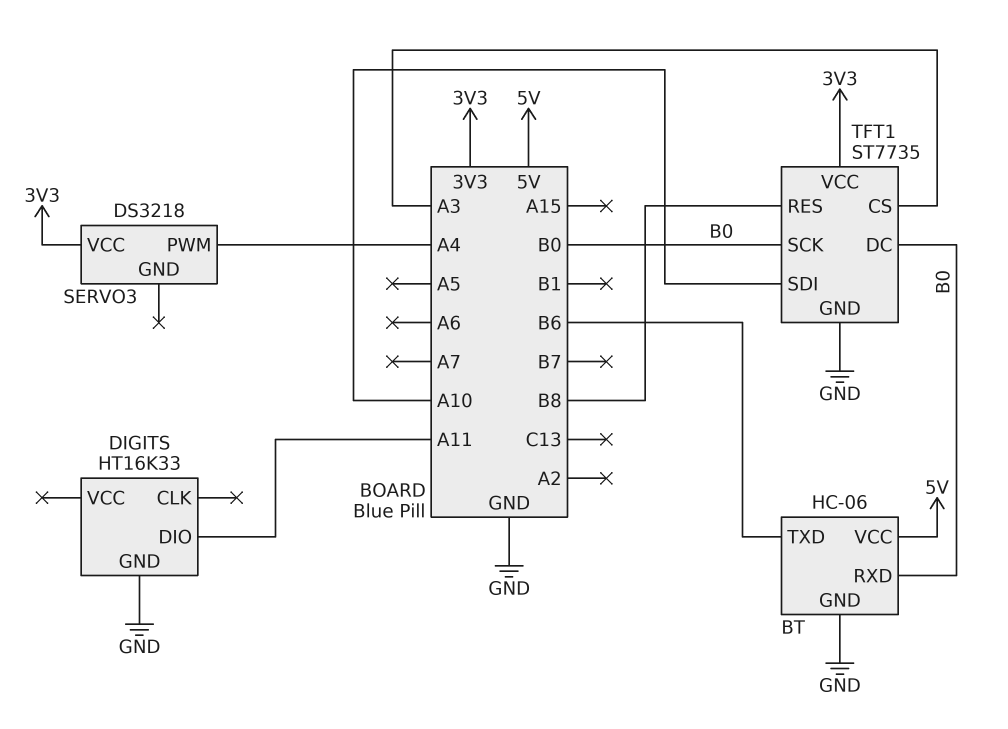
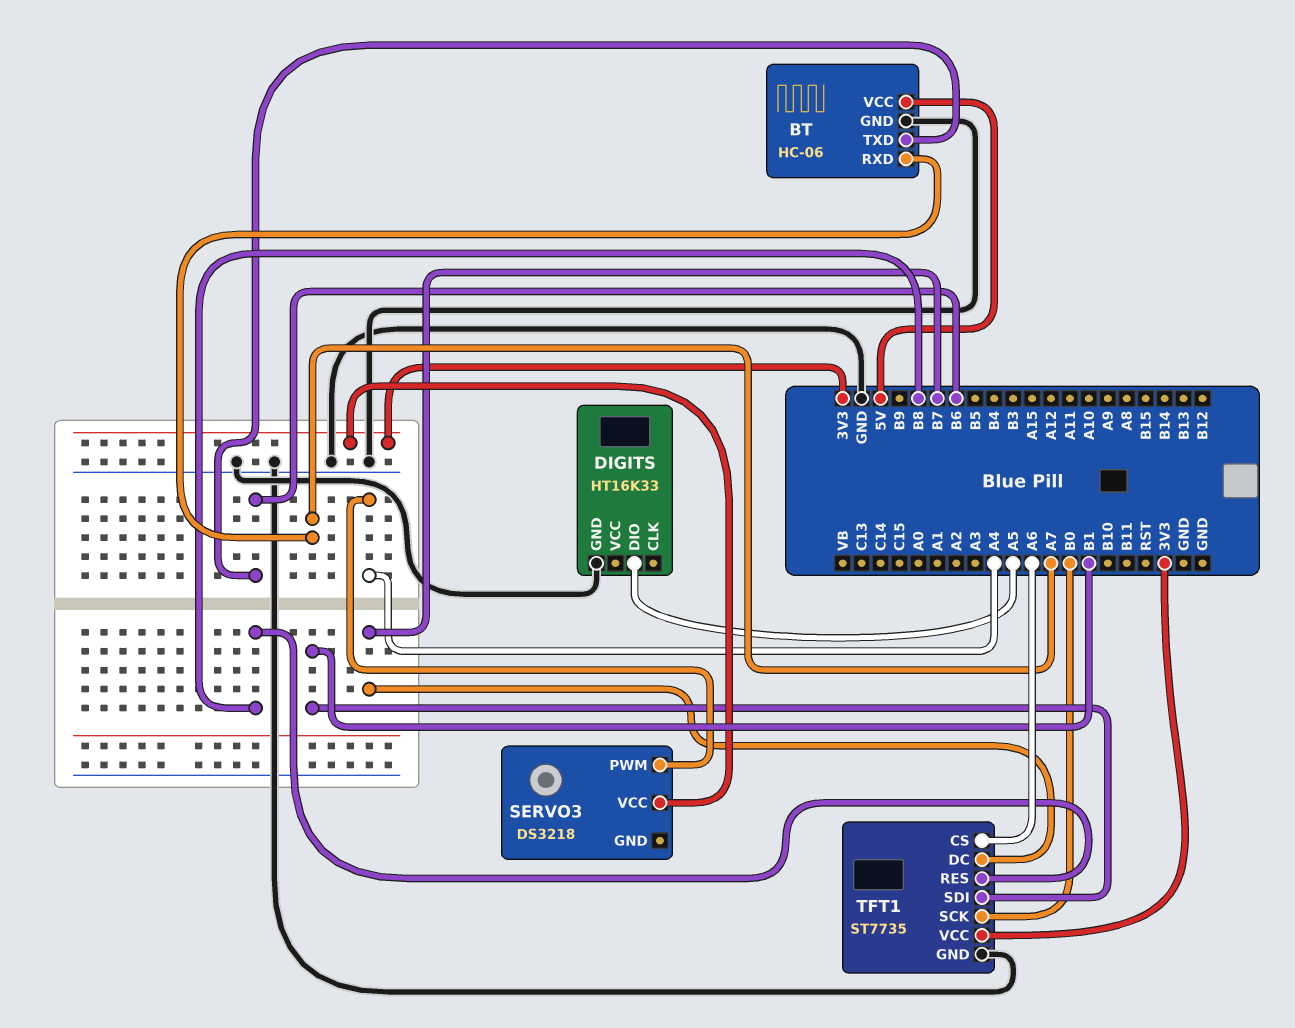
BT pin RXD: B0 -> A7
DIGITS pin DIO: A11 -> A5
TFT1 pin CS: A3 -> A6
TFT1 pin DC: B0 -> B7
TFT1 pin SDI: A10 -> B1

